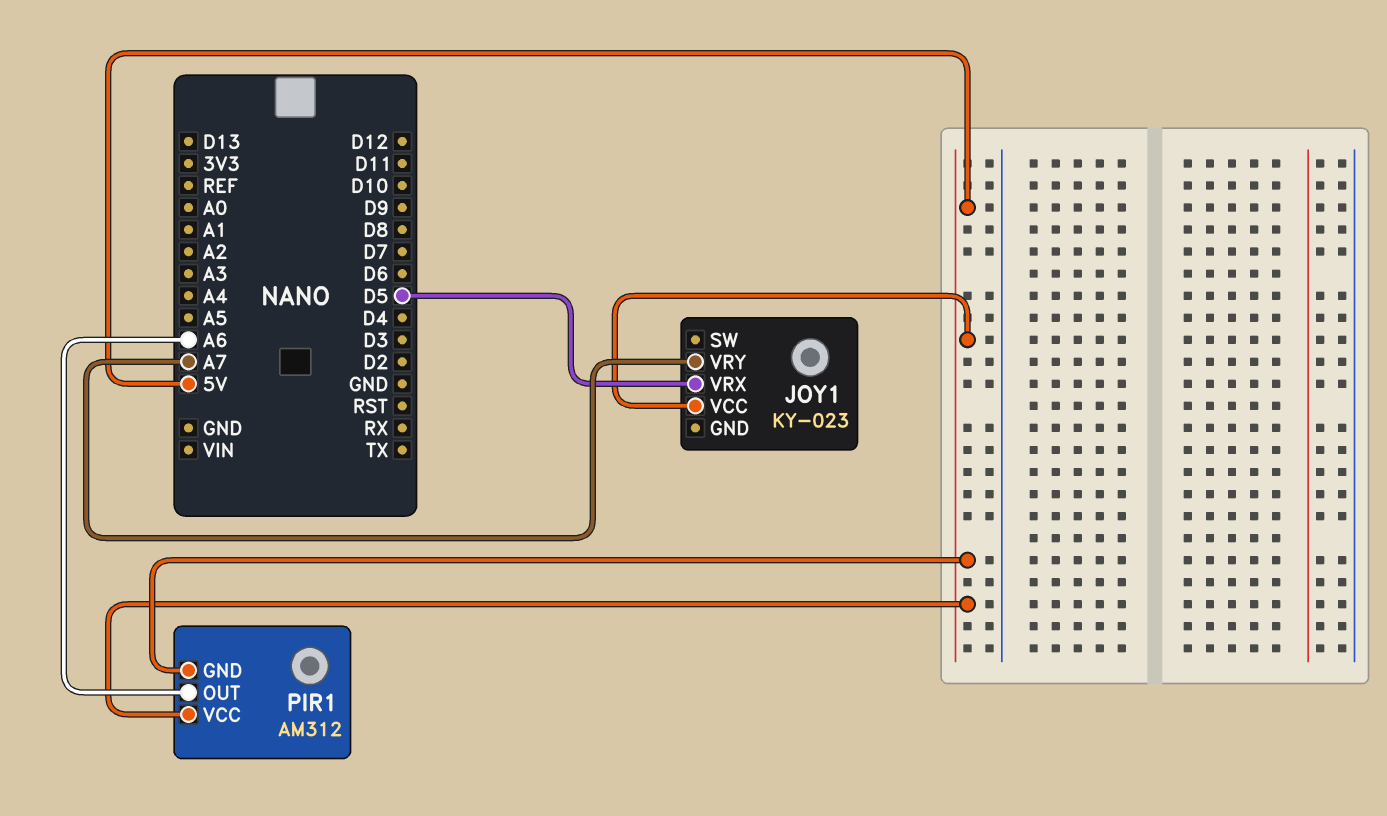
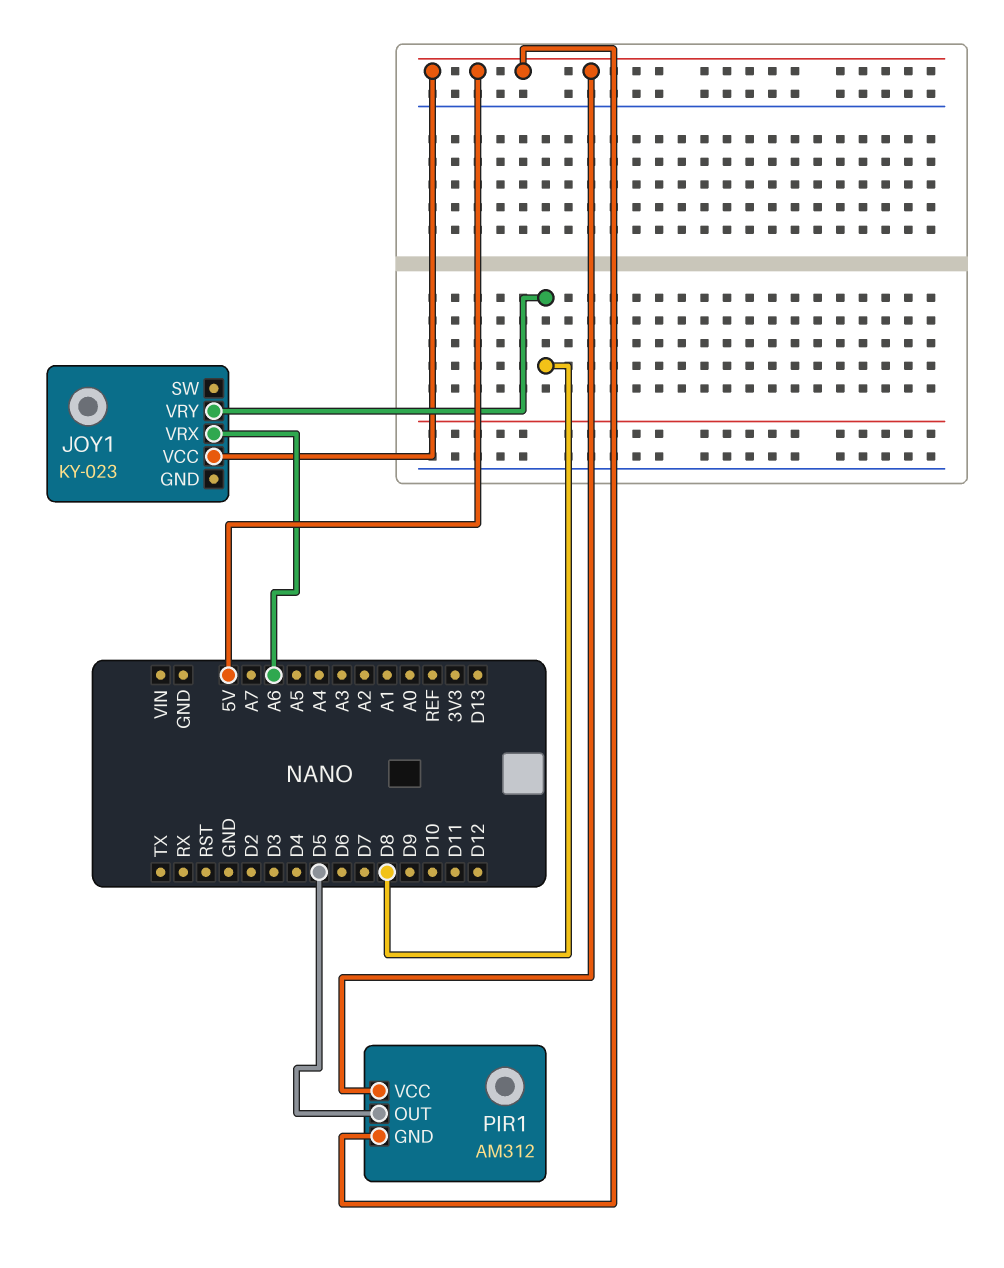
JOY1 pin VRX: D5 -> A6
JOY1 pin VRY: A7 -> D8
PIR1 pin OUT: A6 -> D5

